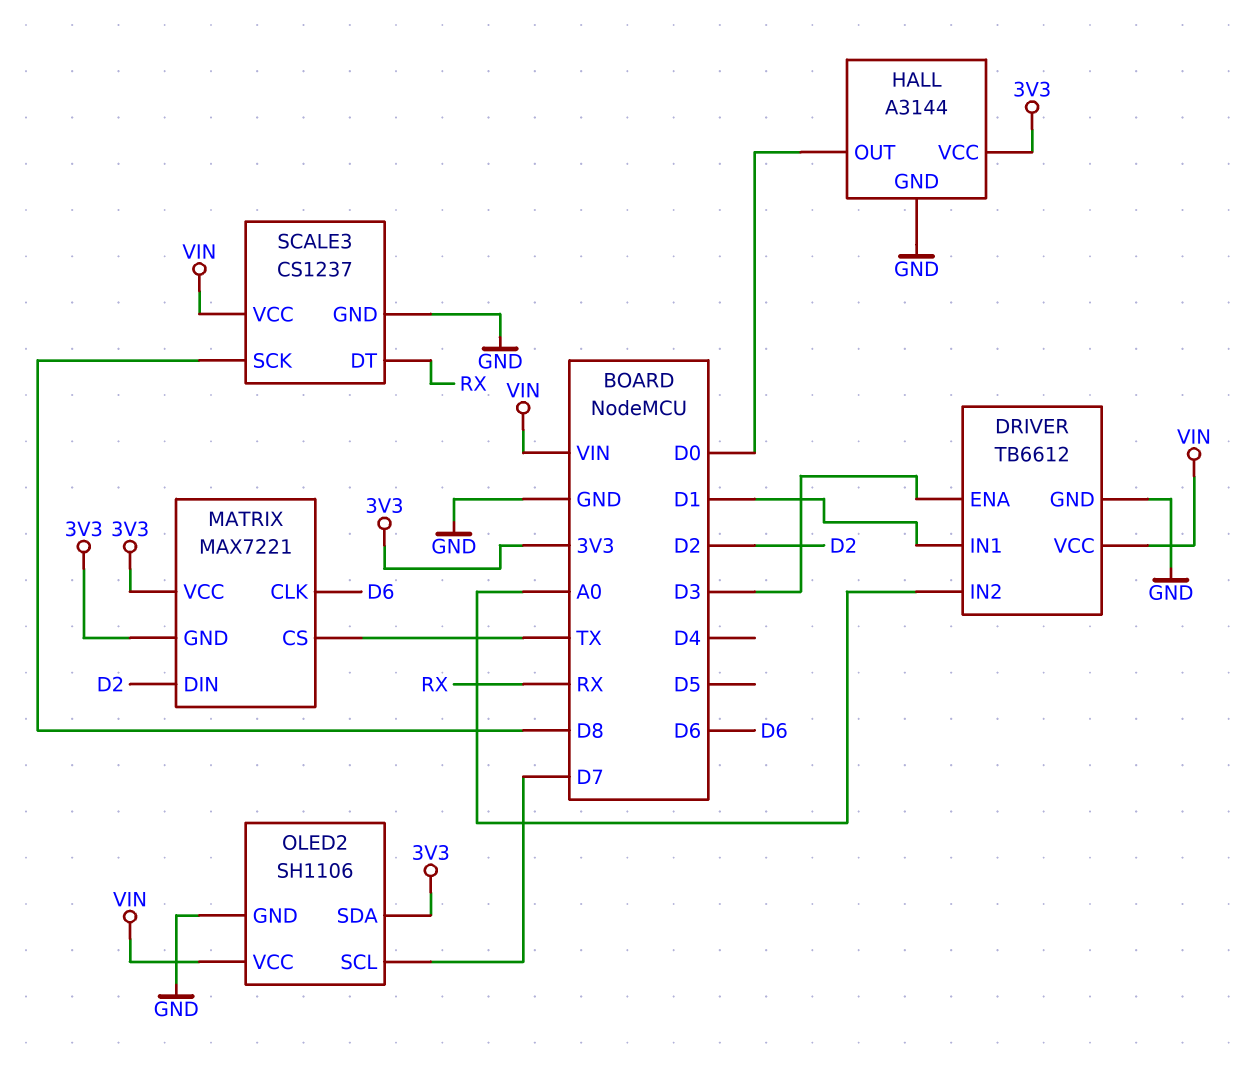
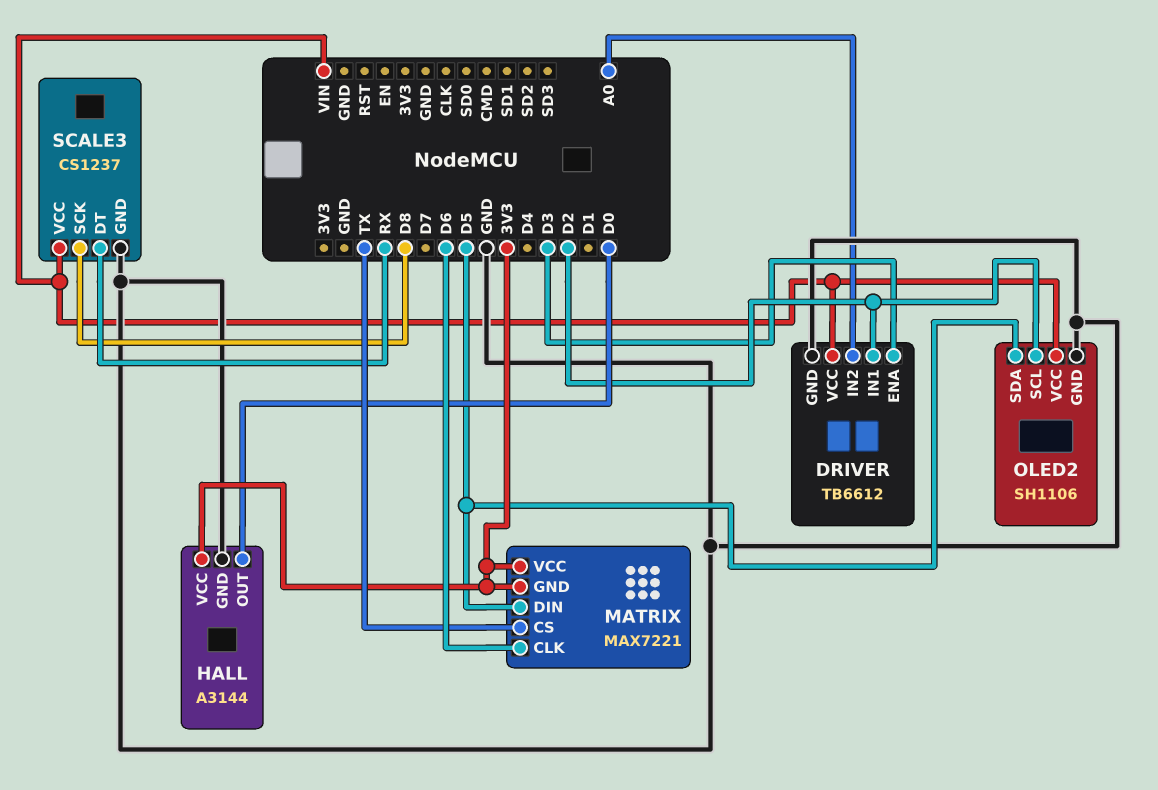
DRIVER pin IN1: D1 -> D2
MATRIX pin DIN: D2 -> D5
OLED2 pin SCL: D7 -> D2
OLED2 pin SDA: 3V3 -> D5

